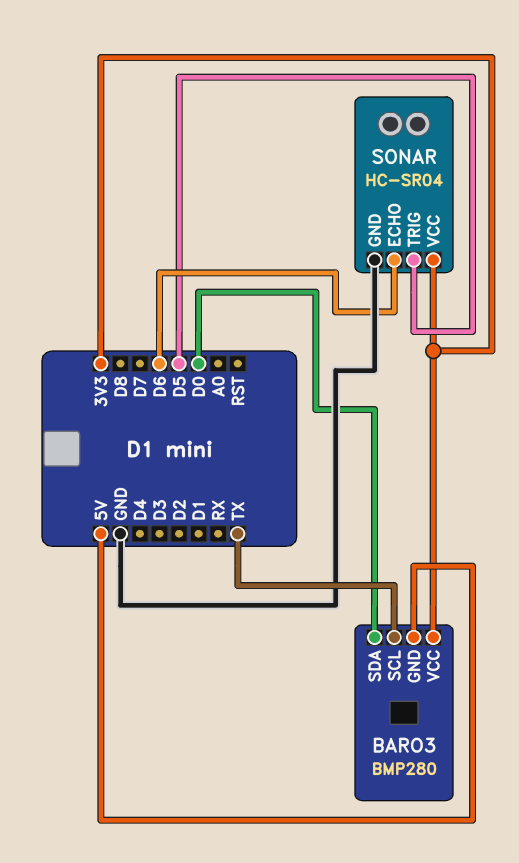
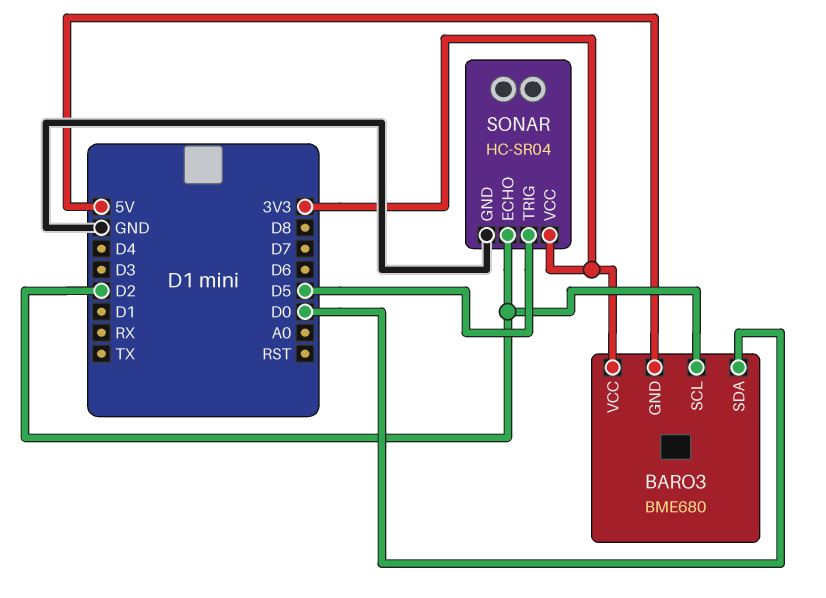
BARO3: BMP280 -> BME680
BARO3 pin SCL: TX -> D2
SONAR pin ECHO: D6 -> D2

